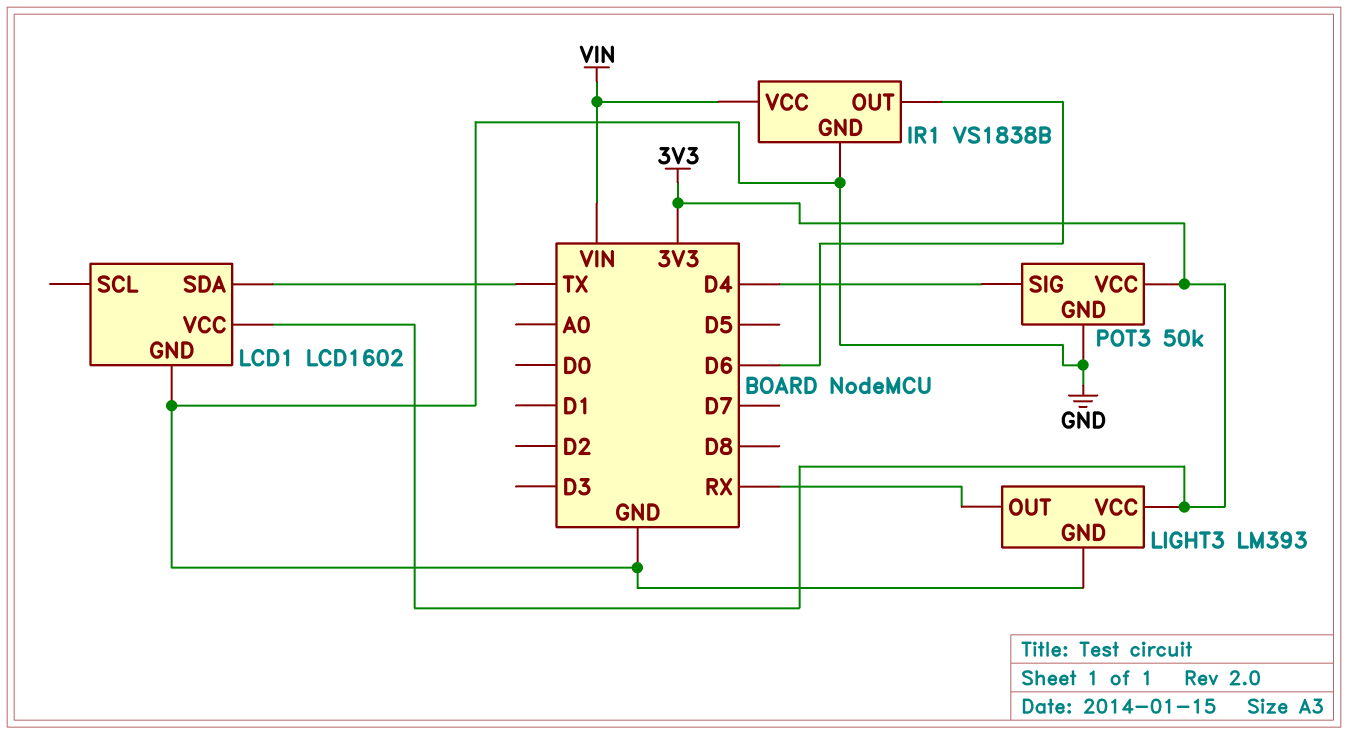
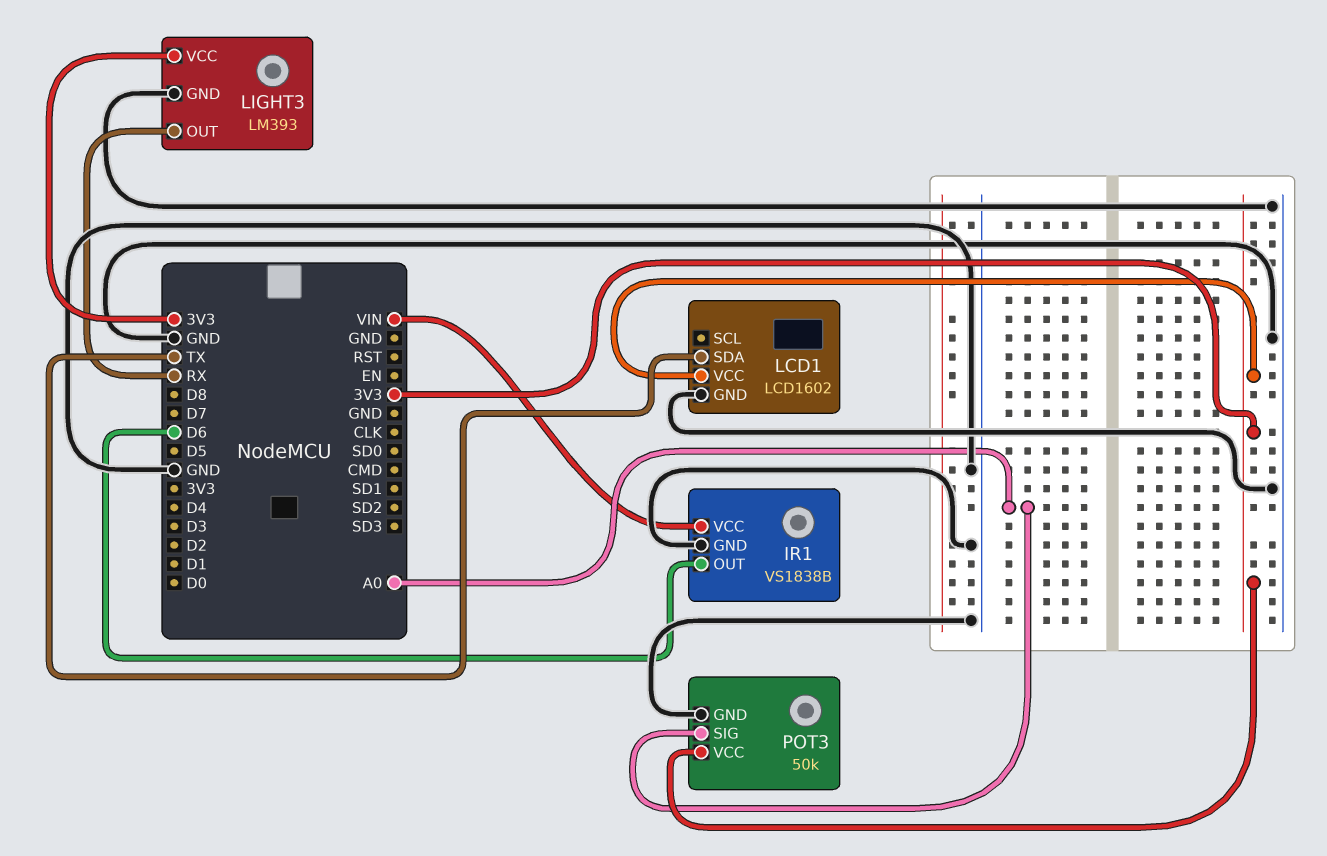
POT3 pin SIG: D4 -> A0

